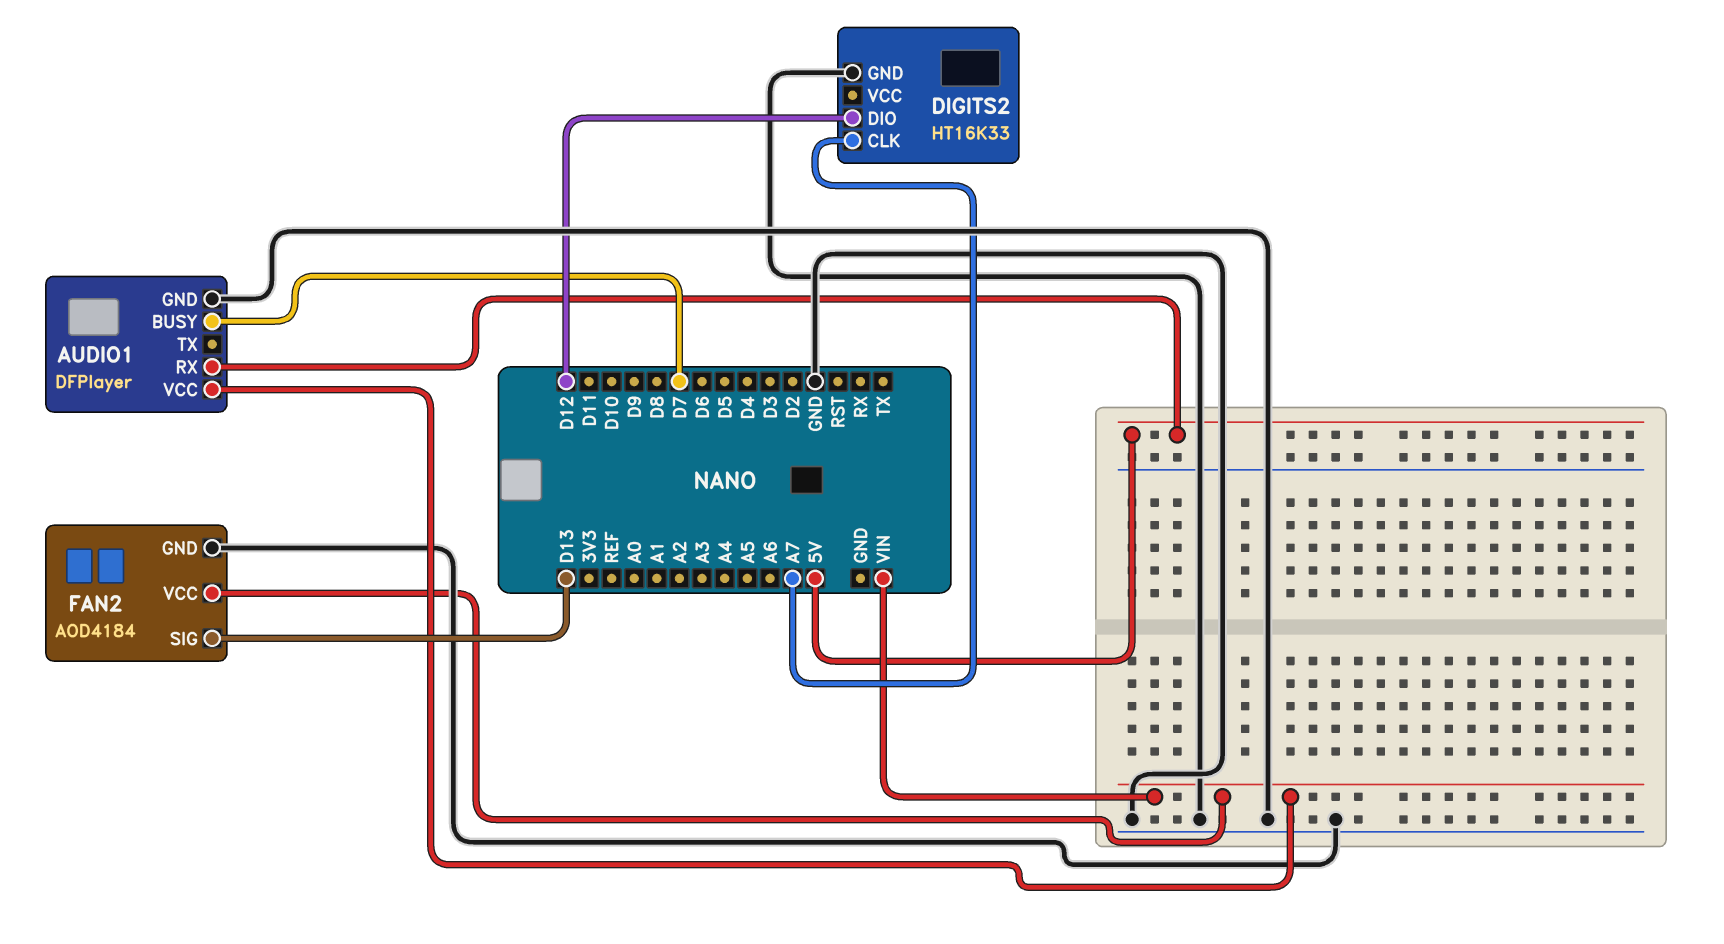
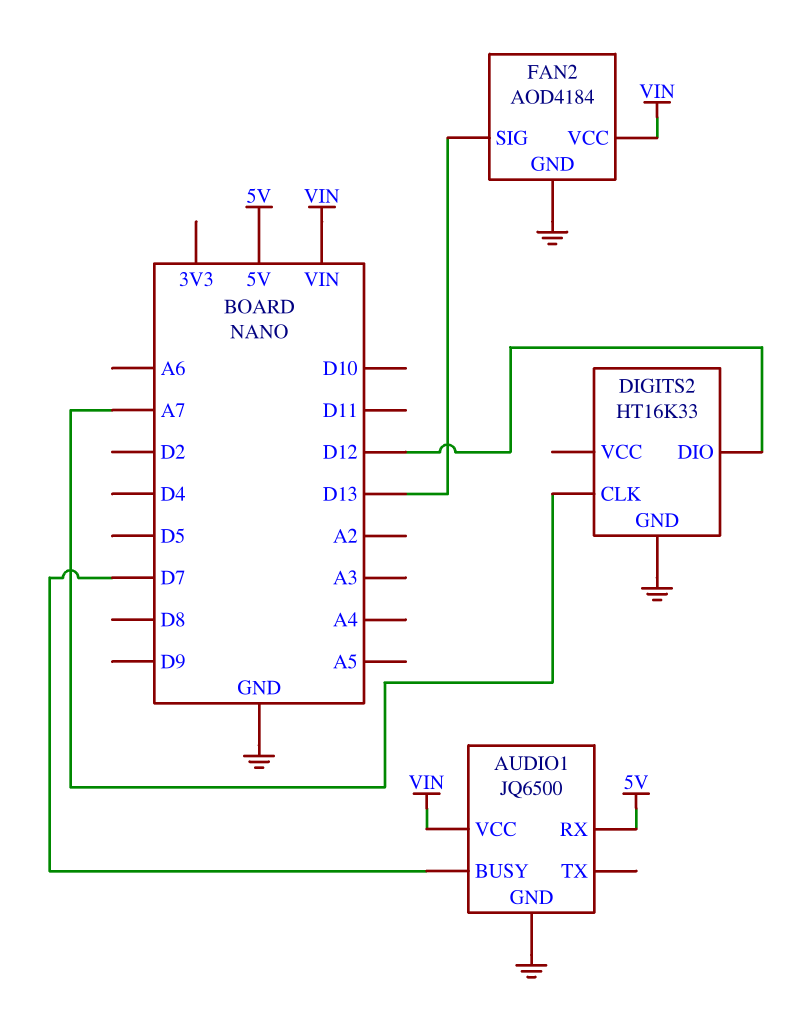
AUDIO1: DFPlayer -> JQ6500

